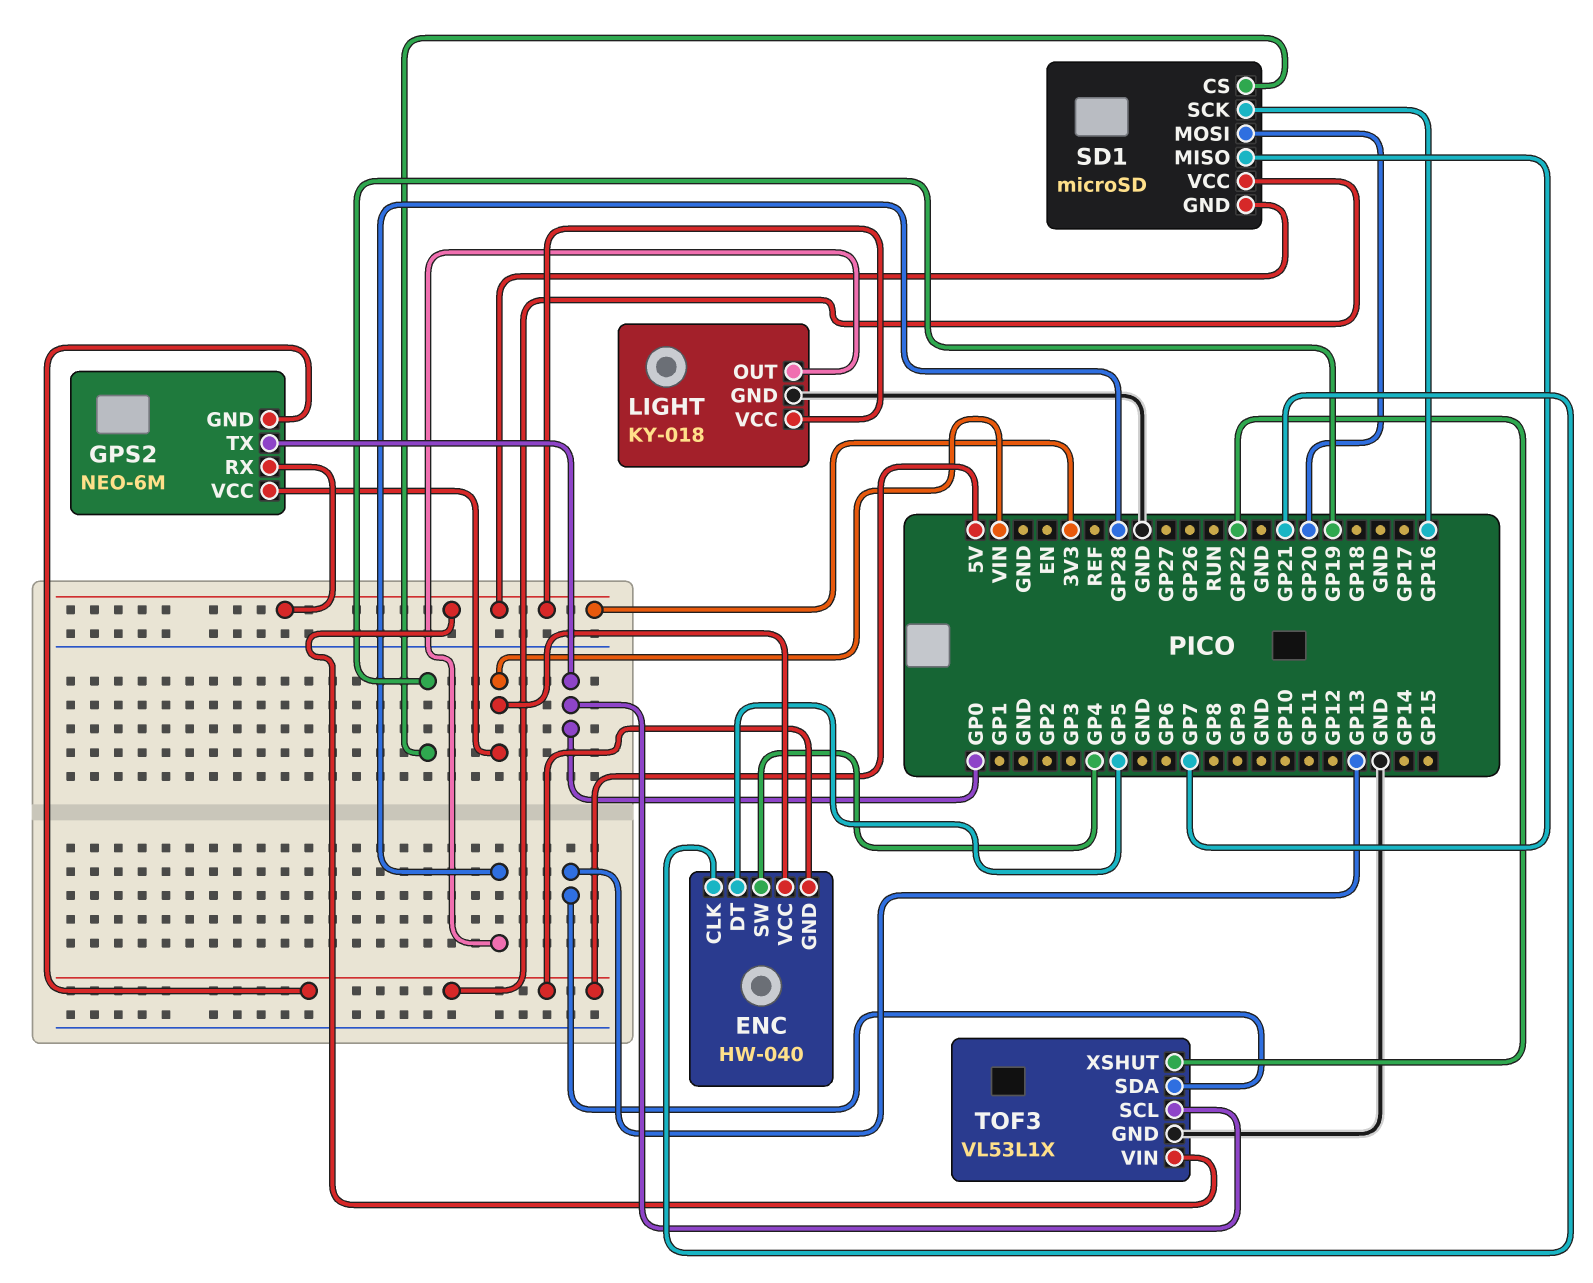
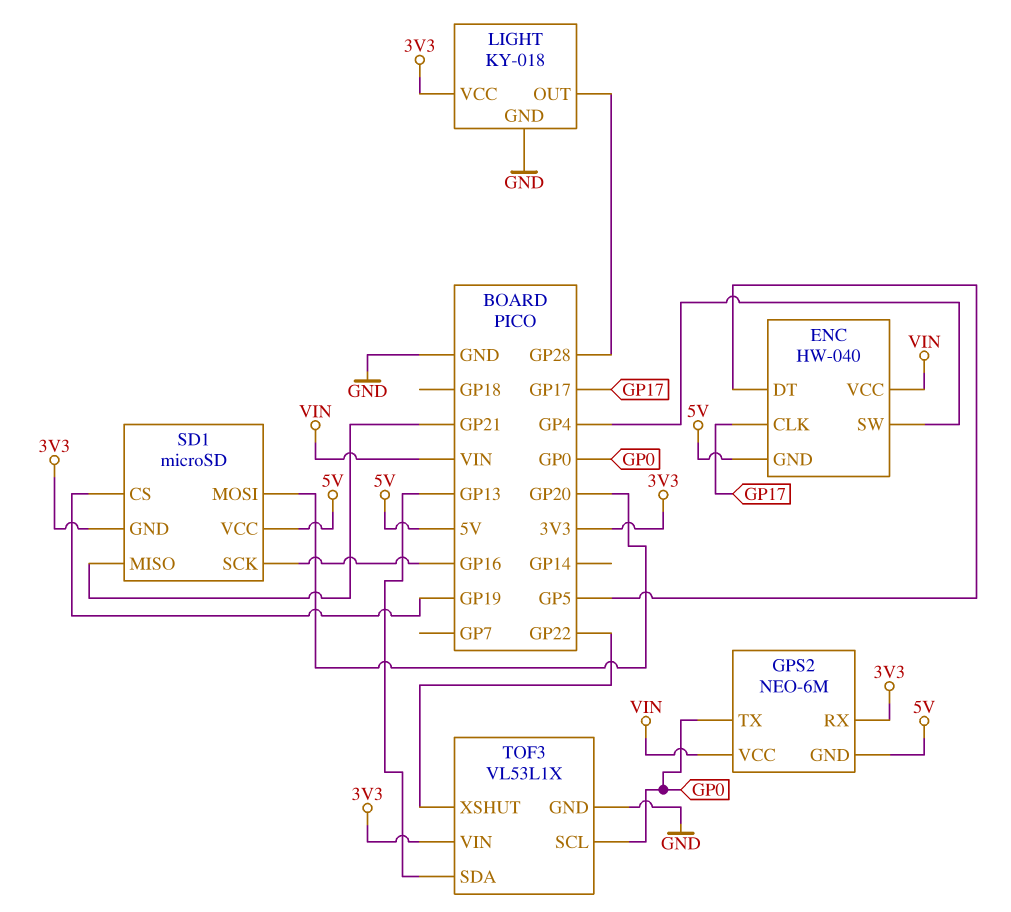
ENC pin CLK: GP21 -> GP17
SD1 pin MISO: GP7 -> GP21

